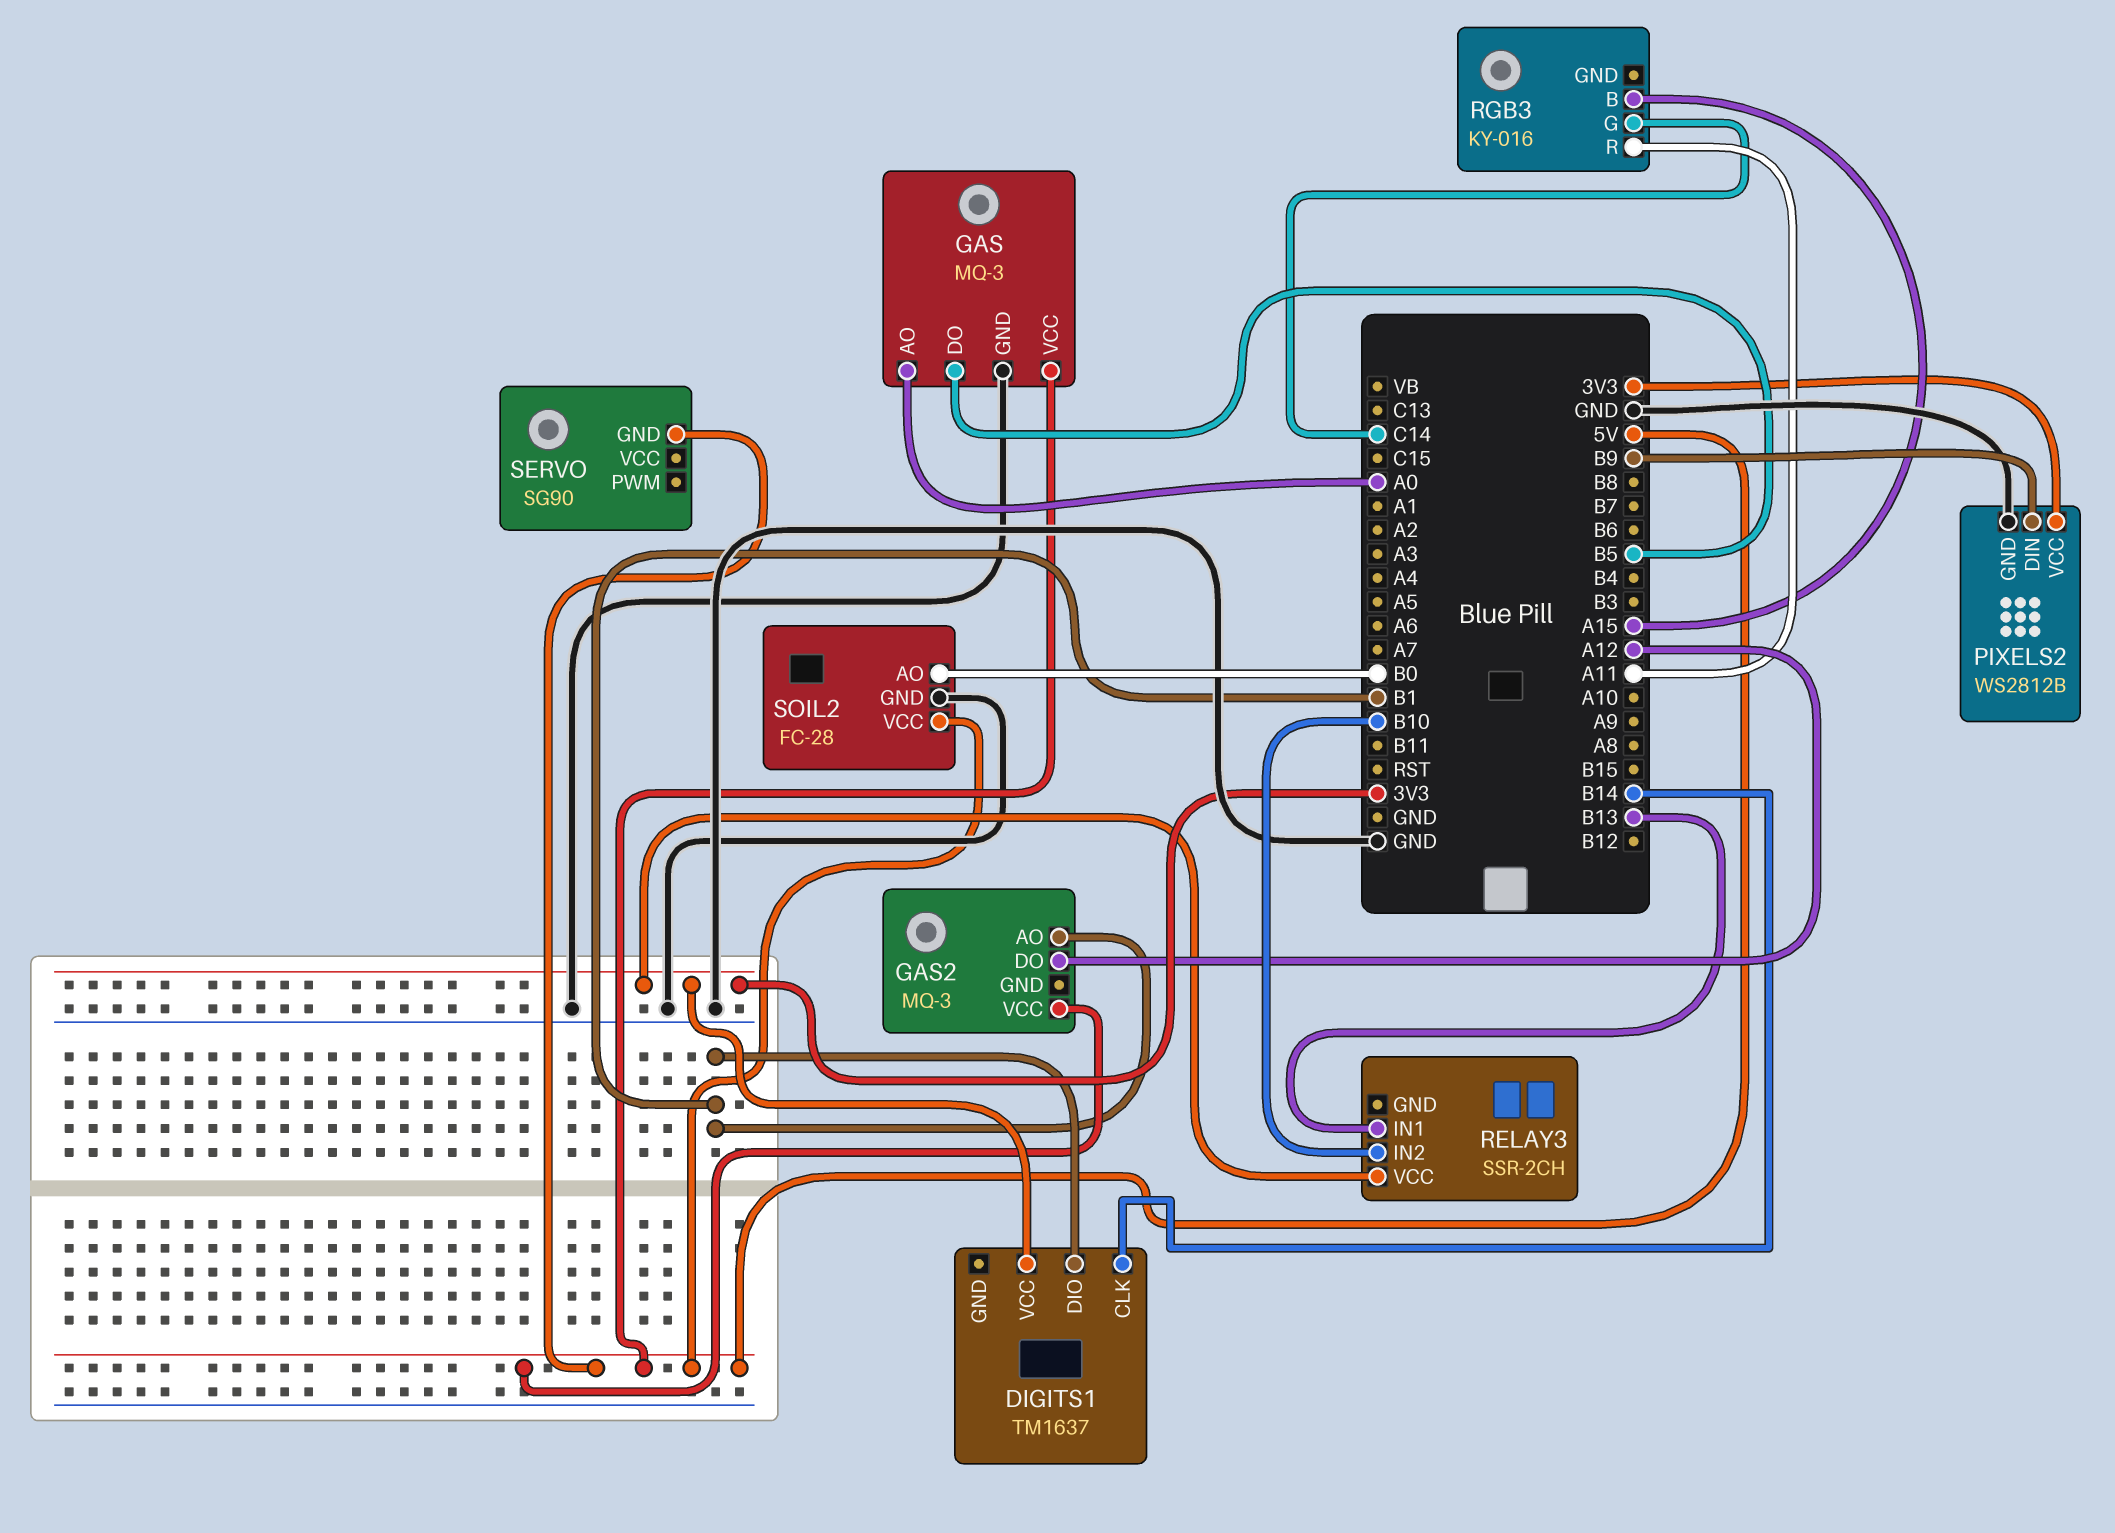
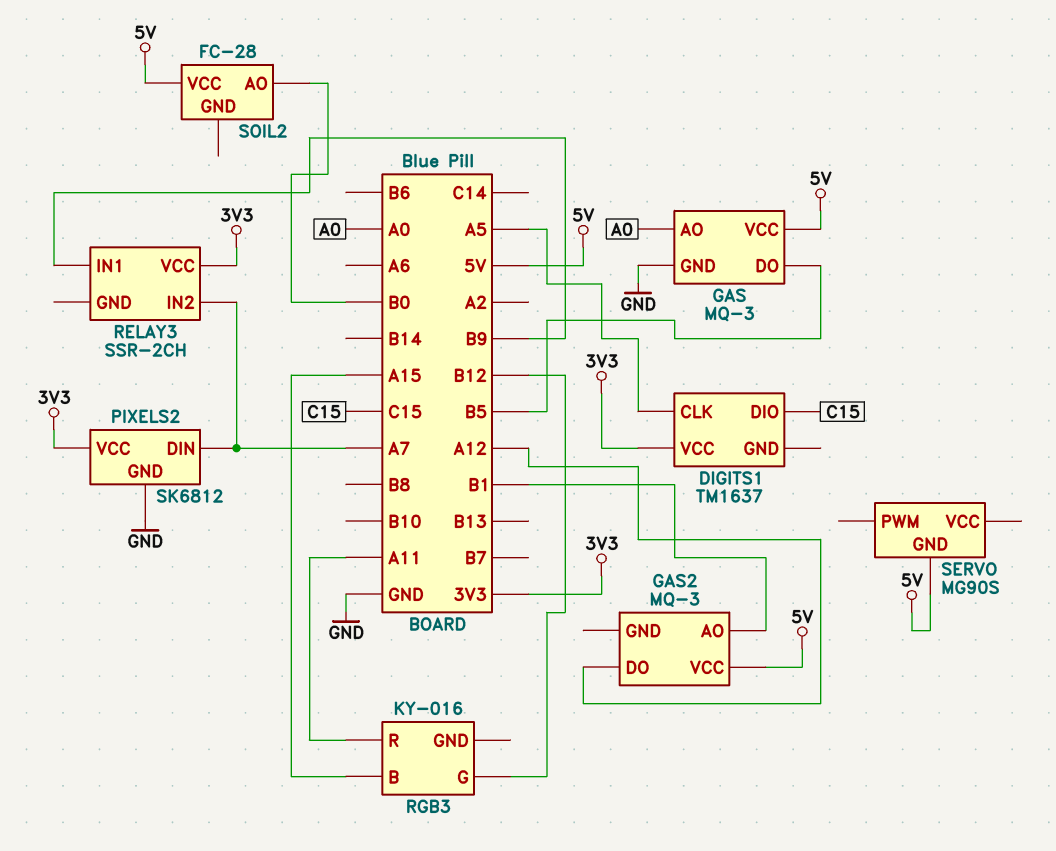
DIGITS1 pin CLK: B14 -> A5
DIGITS1 pin DIO: B1 -> C15
PIXELS2: WS2812B -> SK6812
PIXELS2 pin DIN: B9 -> A7
RELAY3 pin IN1: B13 -> B9
RELAY3 pin IN2: B10 -> A7
RGB3 pin G: C14 -> B12
SERVO: SG90 -> MG90S
SOIL2 pin GND: GND -> none

